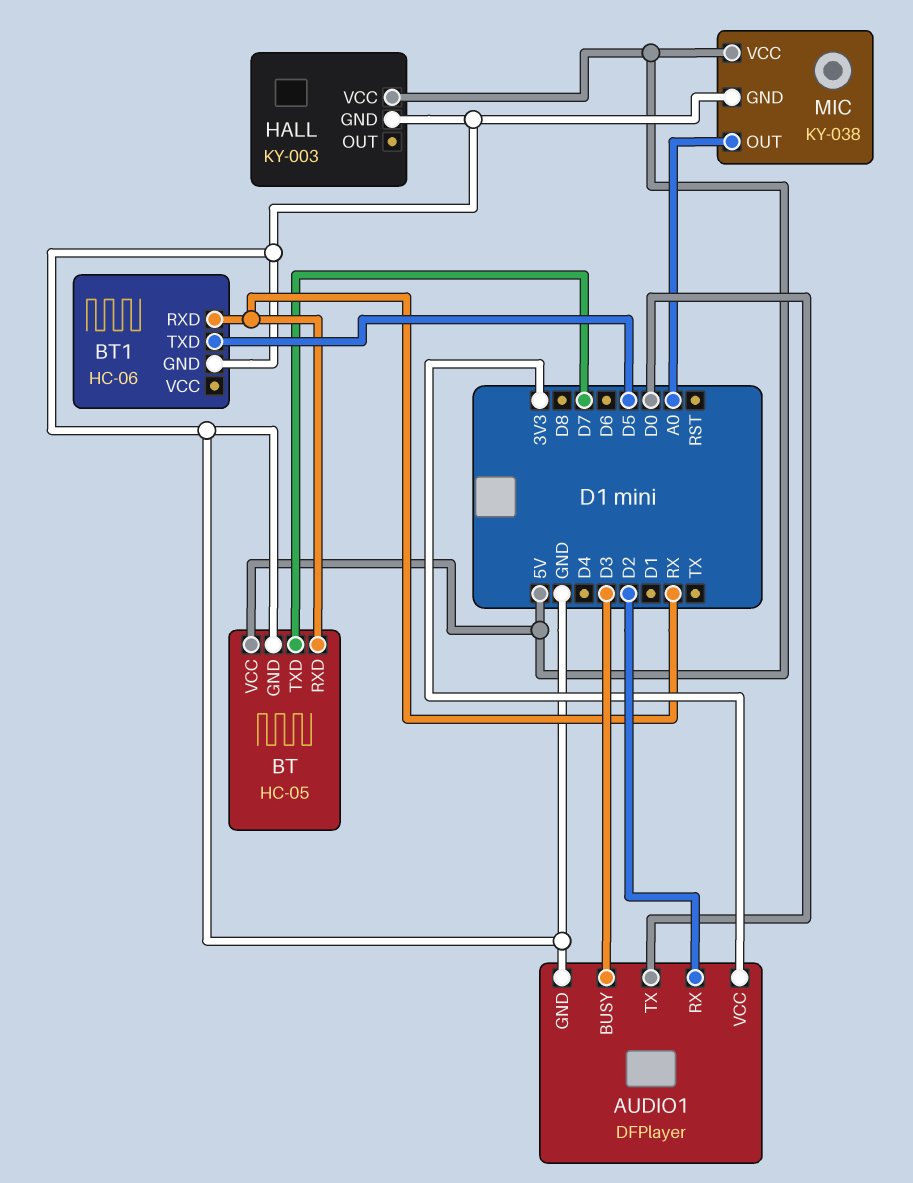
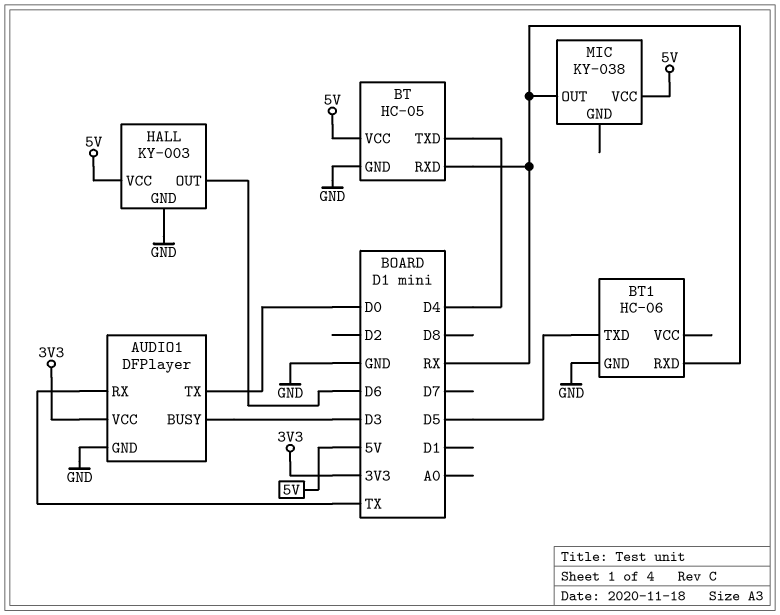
AUDIO1 pin RX: D2 -> TX
BT pin TXD: D7 -> D4
HALL pin OUT: none -> D6
MIC pin GND: GND -> none
MIC pin OUT: A0 -> RX

